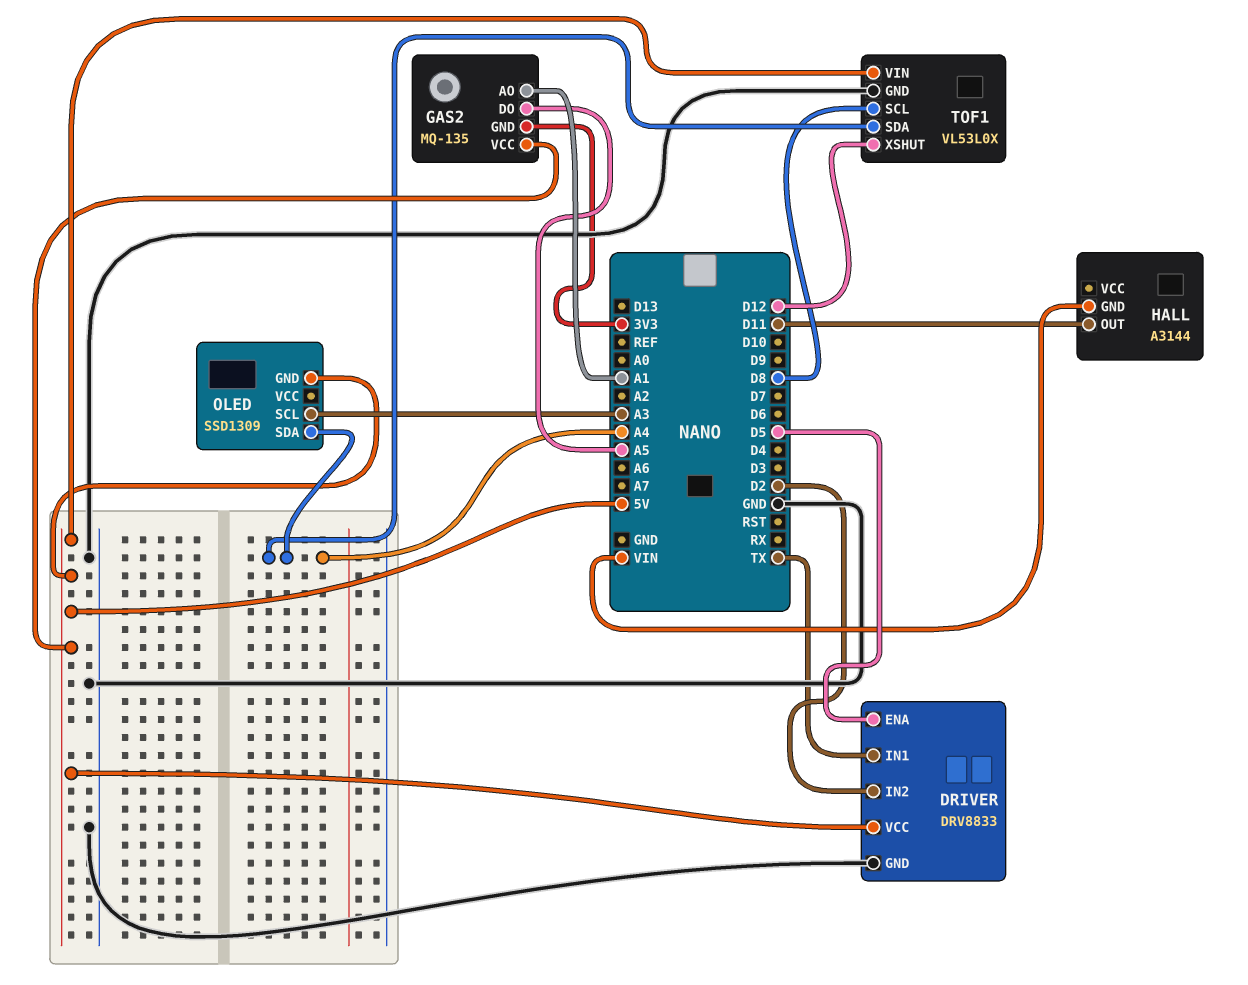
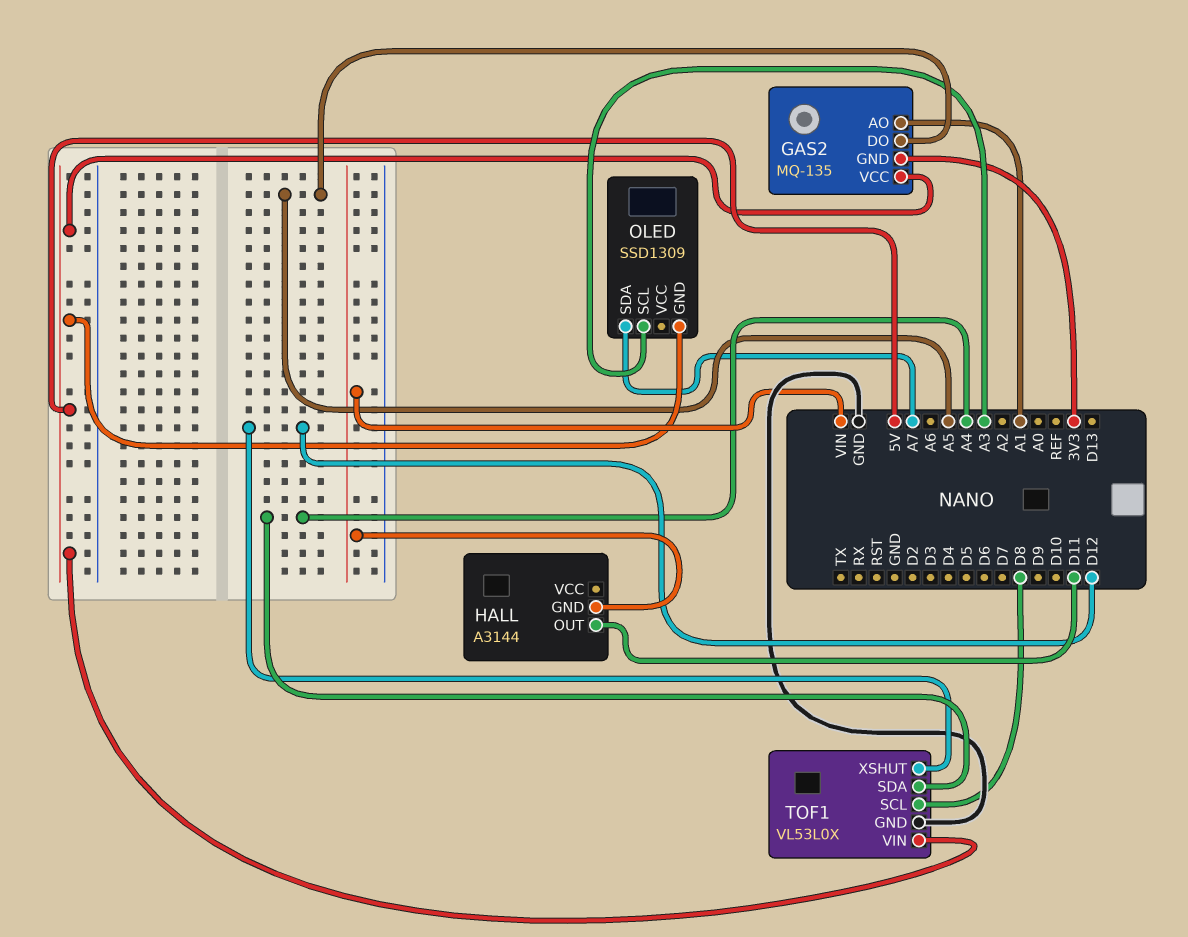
DRIVER: DRV8833 -> none
DRIVER pin ENA: D5 -> none
DRIVER pin GND: GND -> none
DRIVER pin IN1: TX -> none
DRIVER pin IN2: D2 -> none
DRIVER pin VCC: 5V -> none
OLED pin SDA: A4 -> A7

